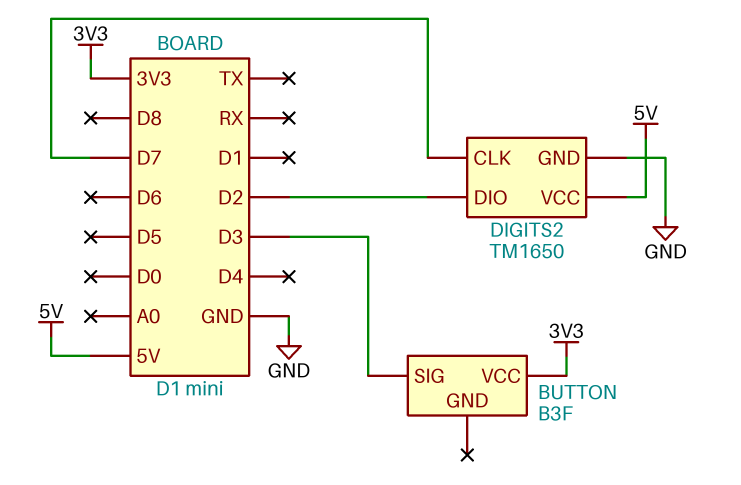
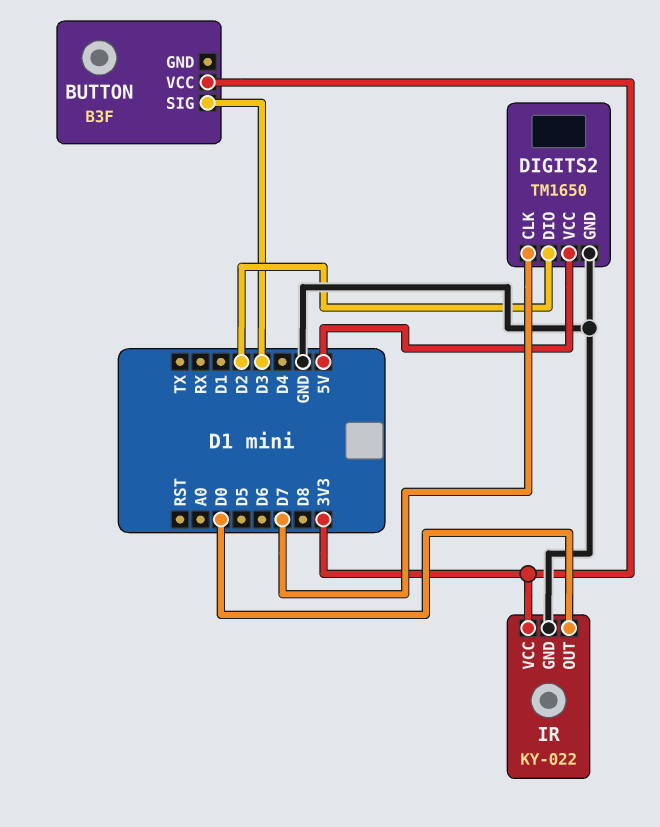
IR: none -> KY-022
IR pin GND: none -> GND
IR pin OUT: none -> D0
IR pin VCC: none -> 3V3

